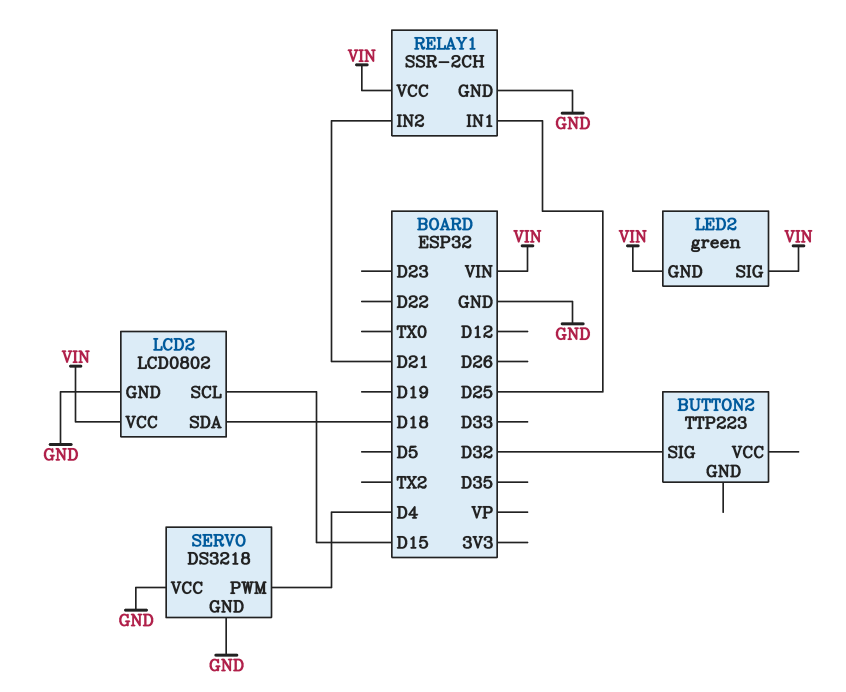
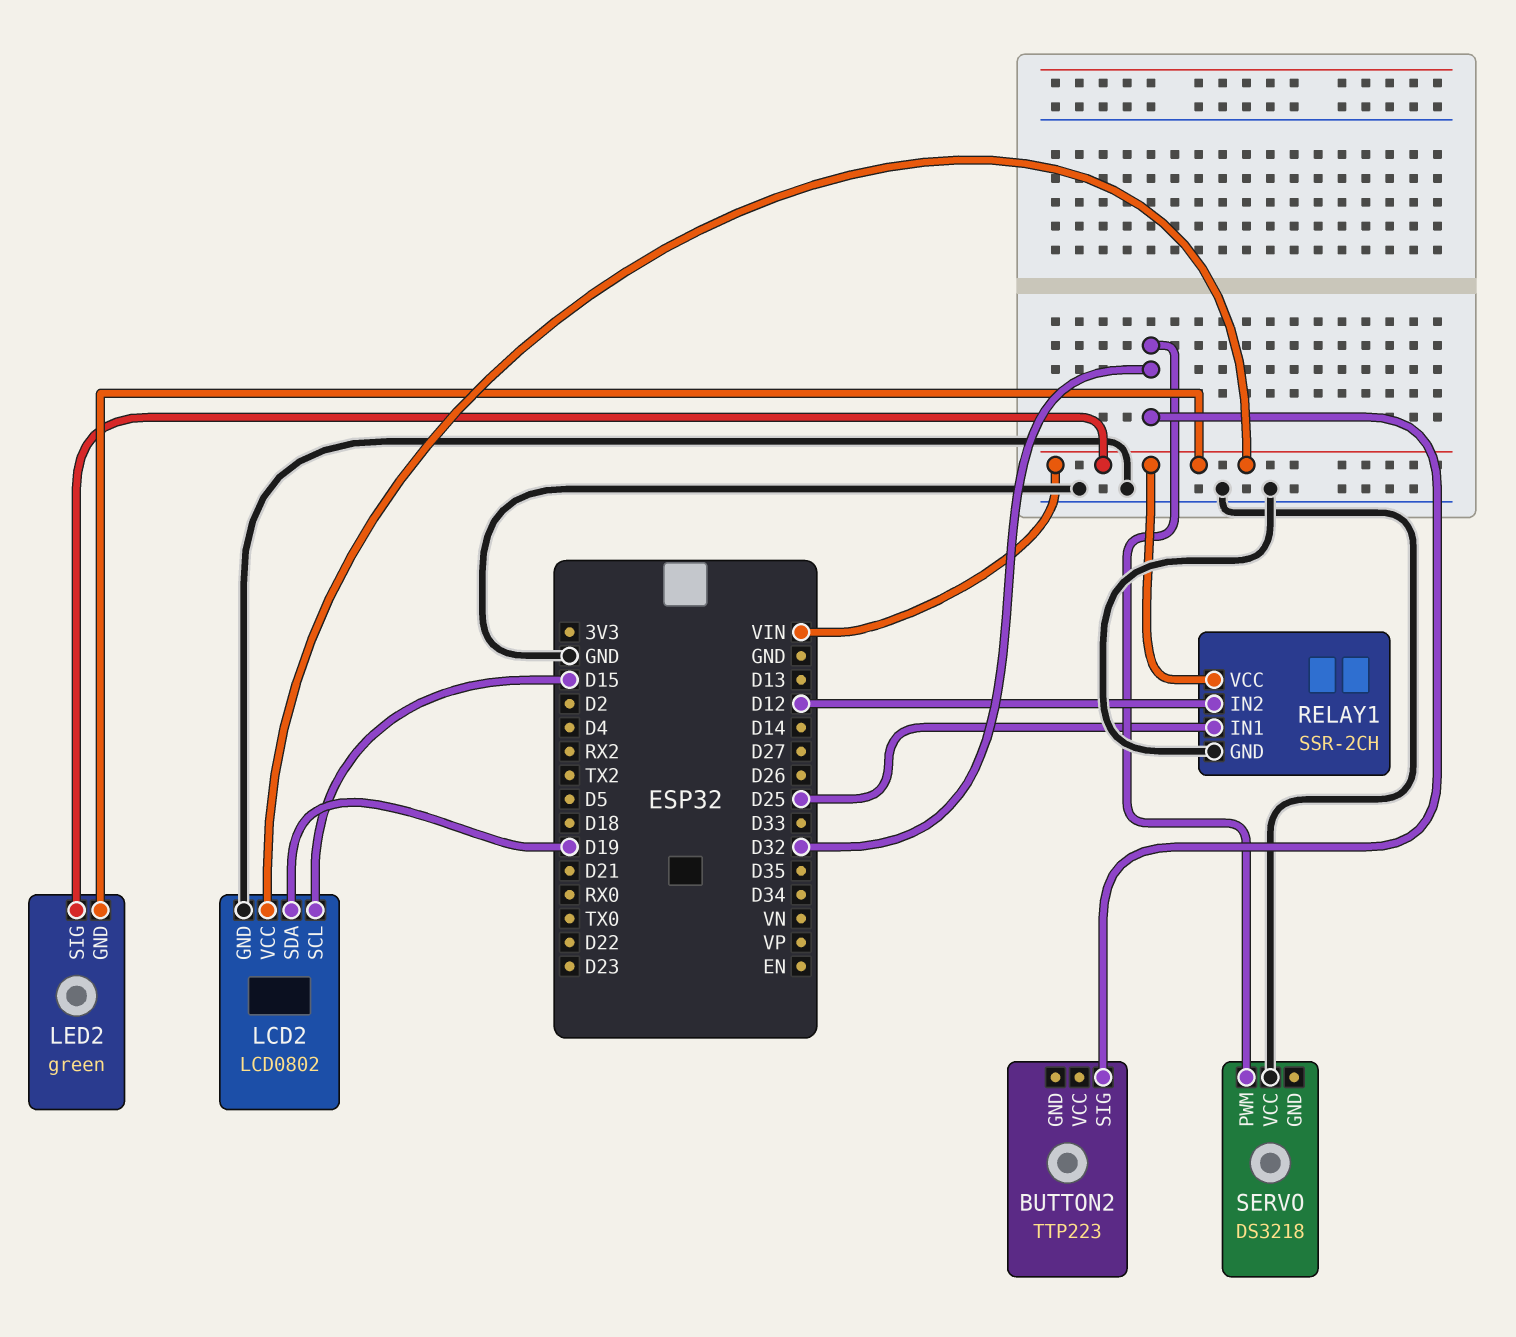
LCD2 pin SDA: D18 -> D19
RELAY1 pin IN2: D21 -> D12
SERVO pin GND: GND -> none
SERVO pin PWM: D4 -> D32

